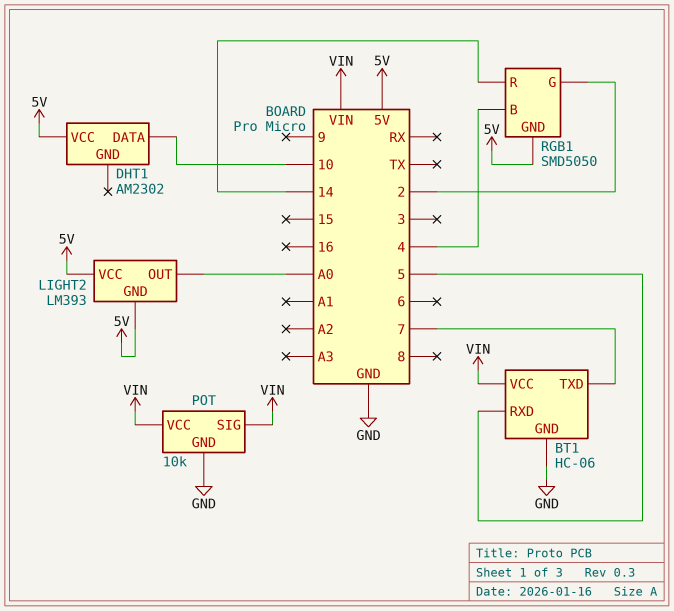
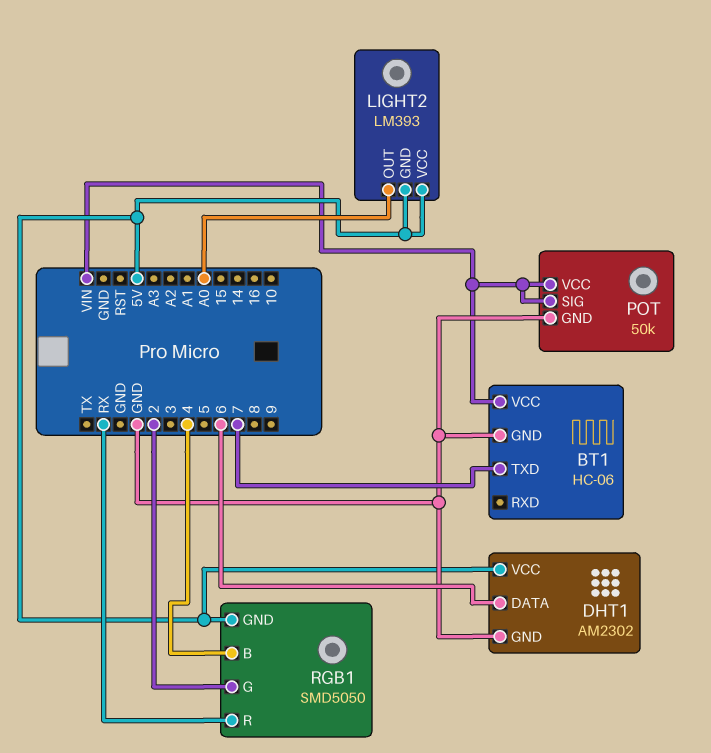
BT1 pin RXD: 5 -> none
DHT1 pin DATA: 10 -> 6
DHT1 pin GND: none -> GND
POT: 10k -> 50k
RGB1 pin R: 14 -> RX

